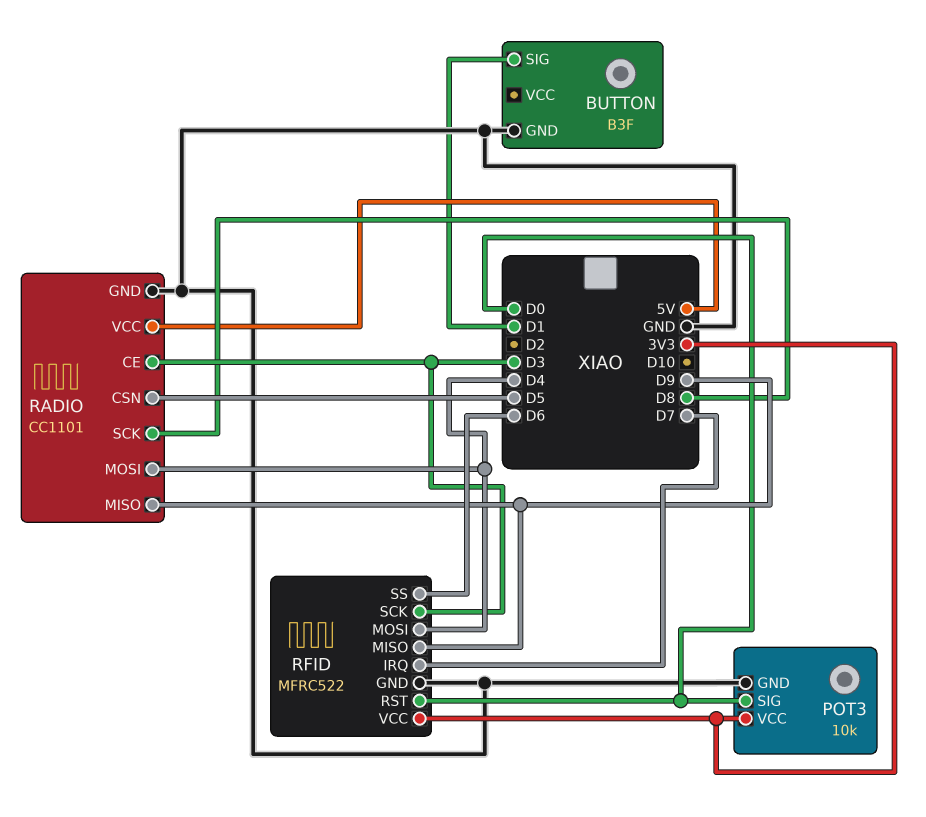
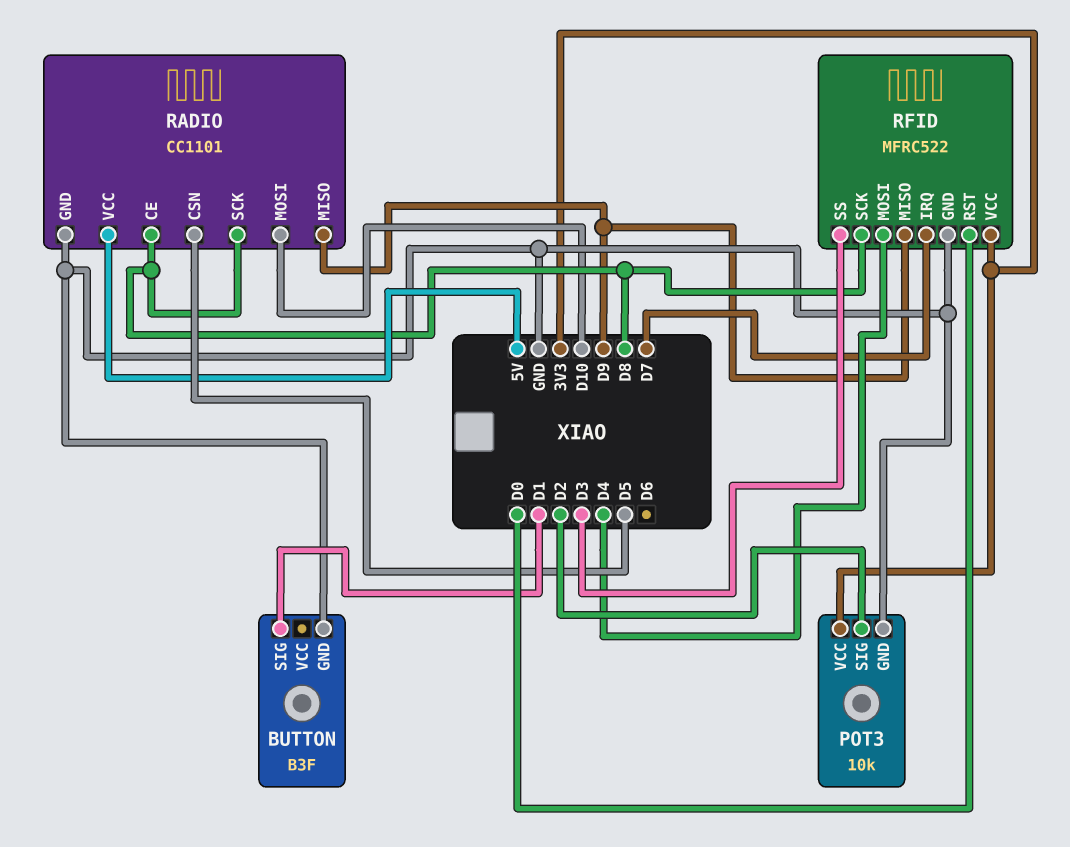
POT3 pin SIG: D0 -> D2
RADIO pin CE: D3 -> D8
RADIO pin MOSI: D4 -> D10
RFID pin SCK: D3 -> D8
RFID pin SS: D6 -> D3

